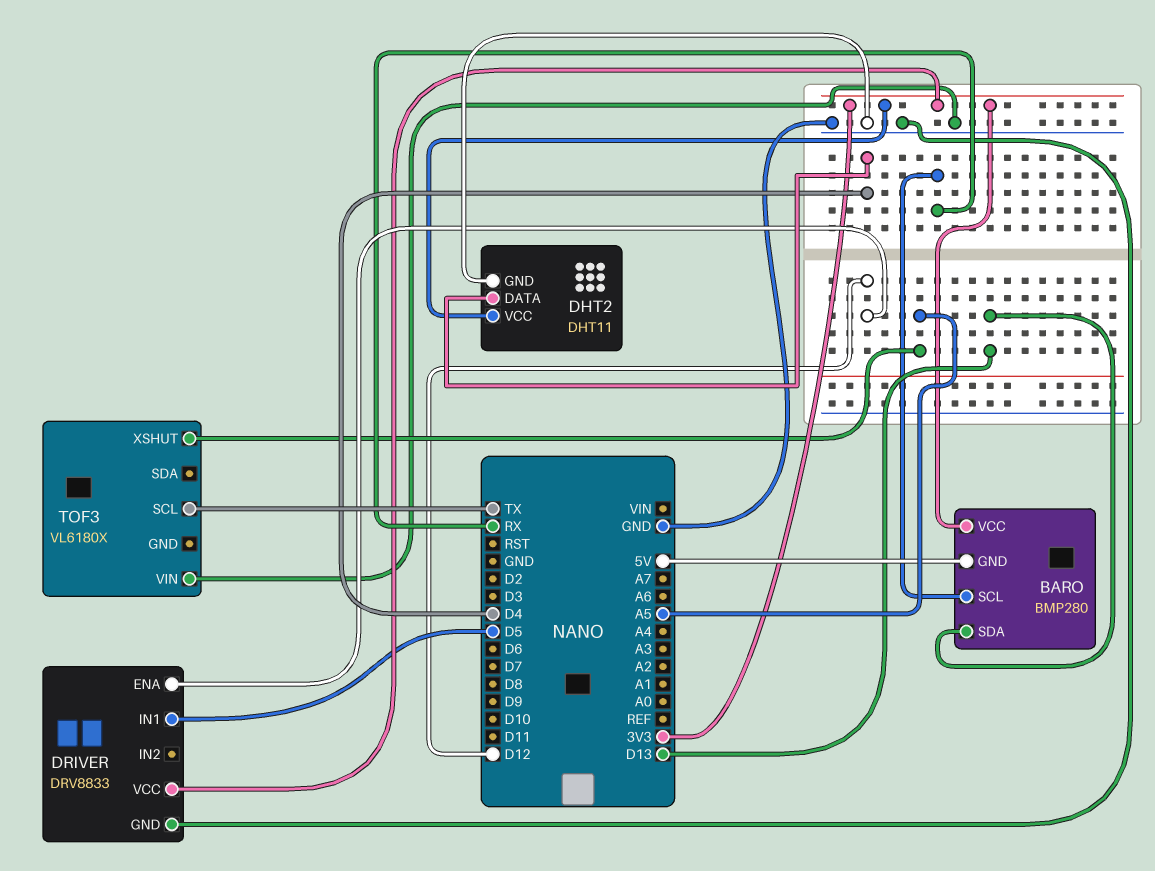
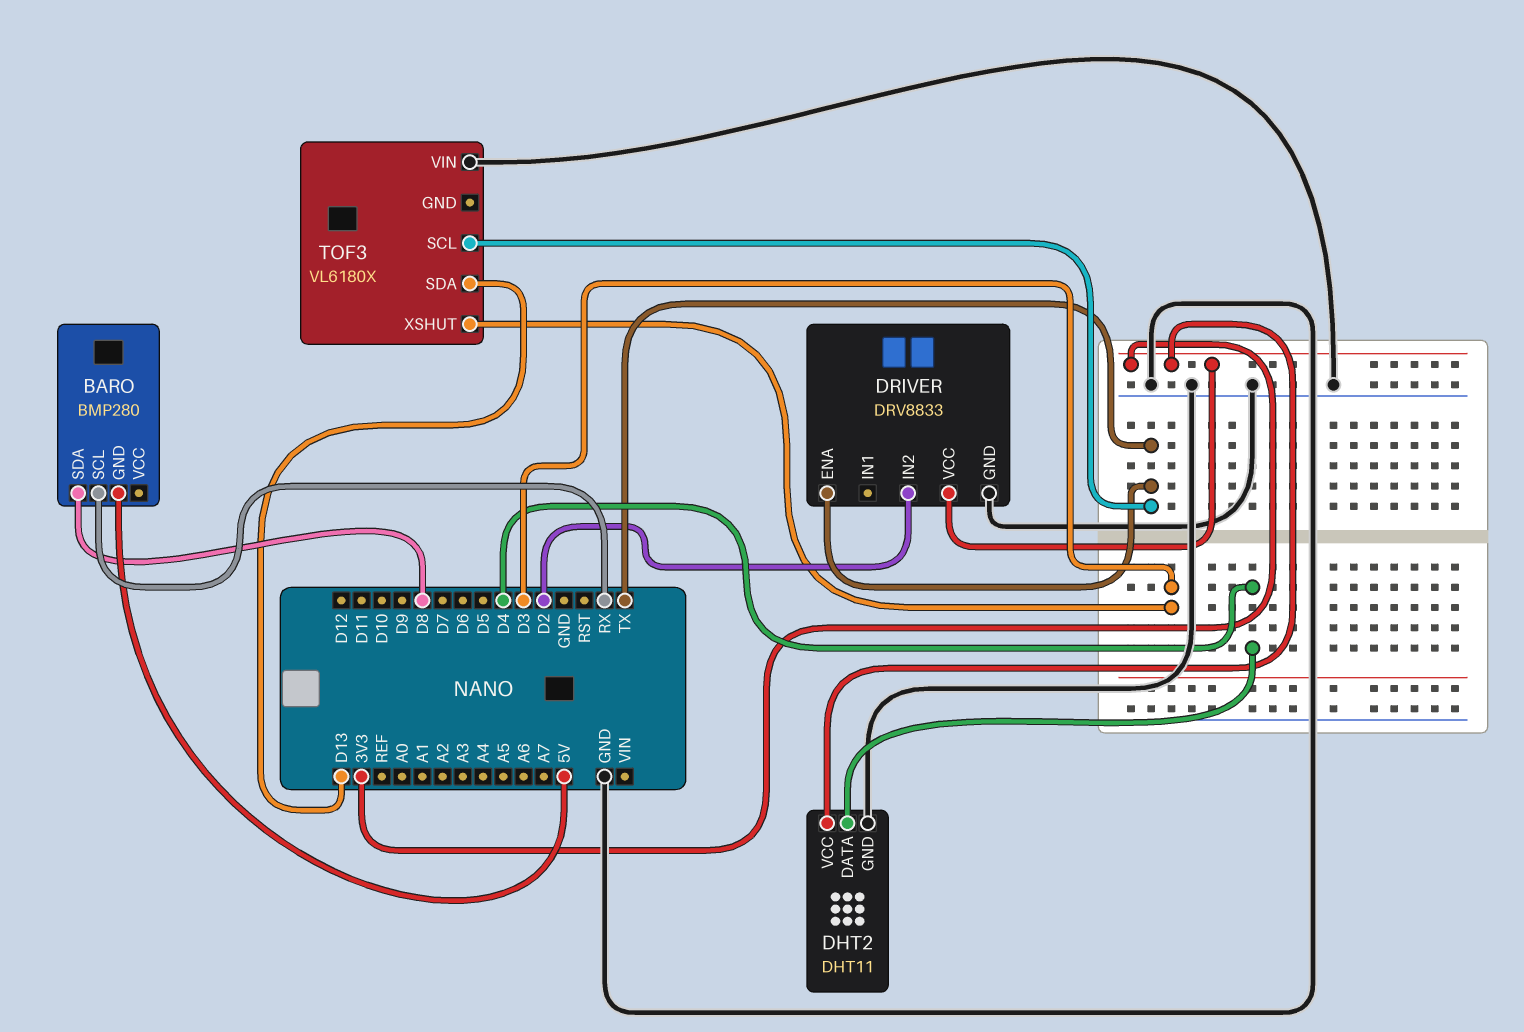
BARO pin SDA: D13 -> D8
BARO pin VCC: 3V3 -> none
DRIVER pin ENA: D12 -> TX
DRIVER pin IN1: D5 -> none
DRIVER pin IN2: none -> D2
TOF3 pin SDA: none -> D13
TOF3 pin XSHUT: A5 -> D3

